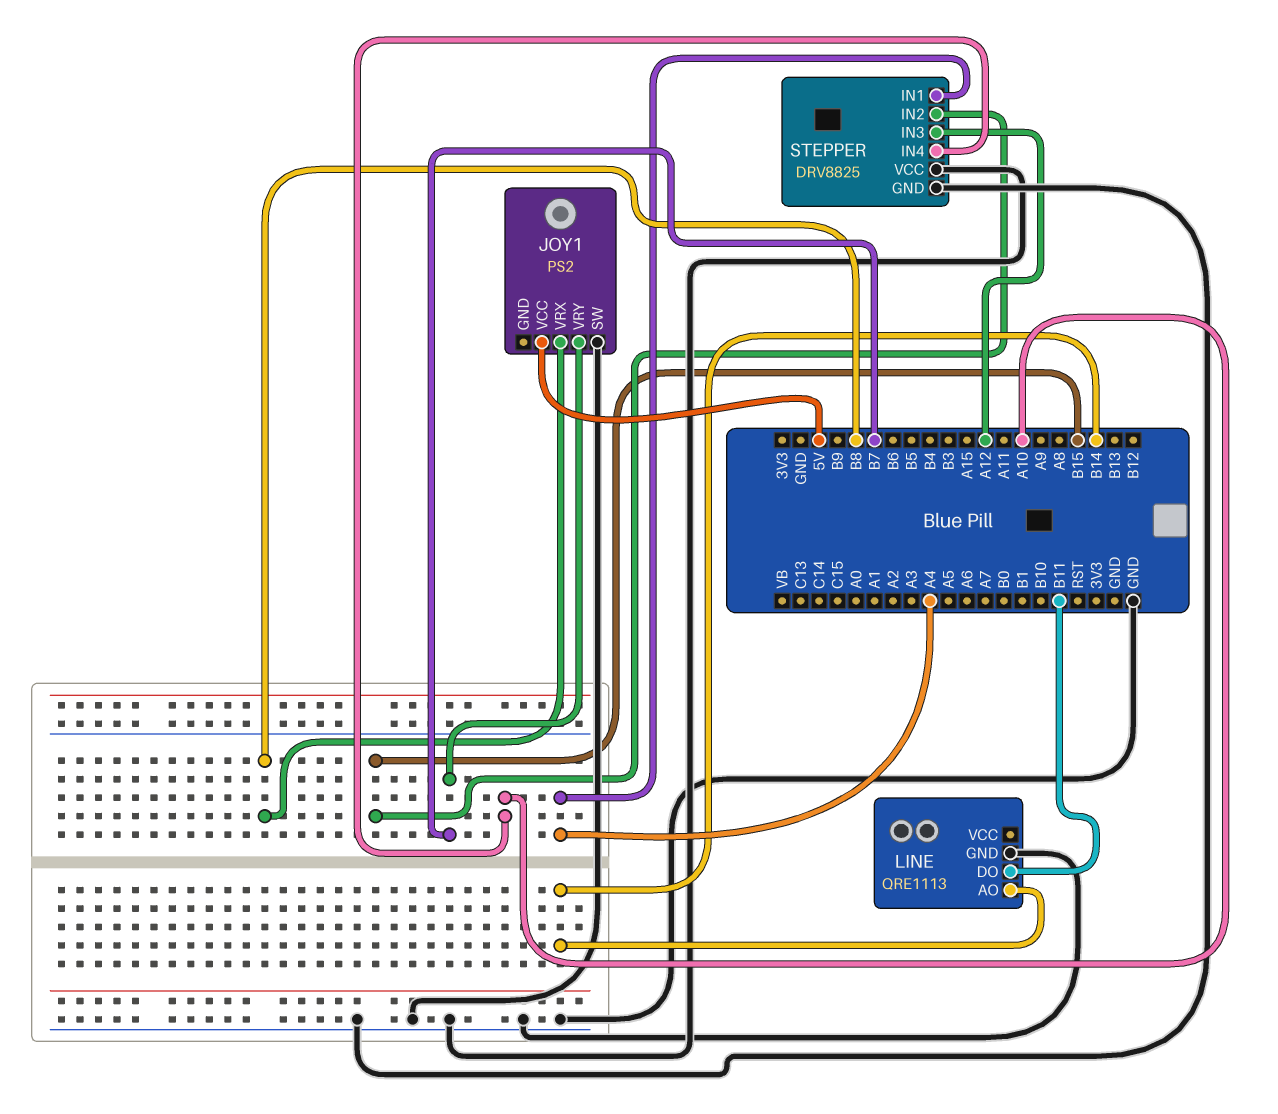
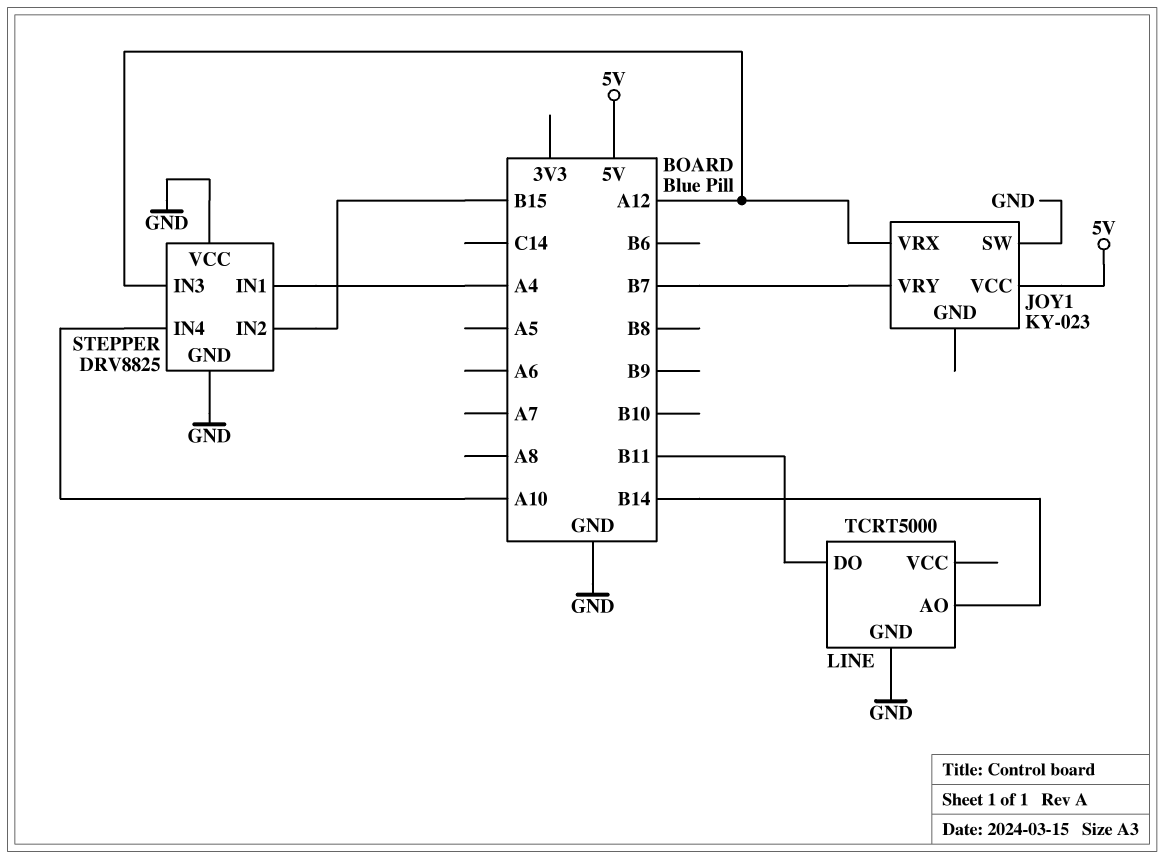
JOY1: PS2 -> KY-023
JOY1 pin VRX: B8 -> A12
LINE: QRE1113 -> TCRT5000

